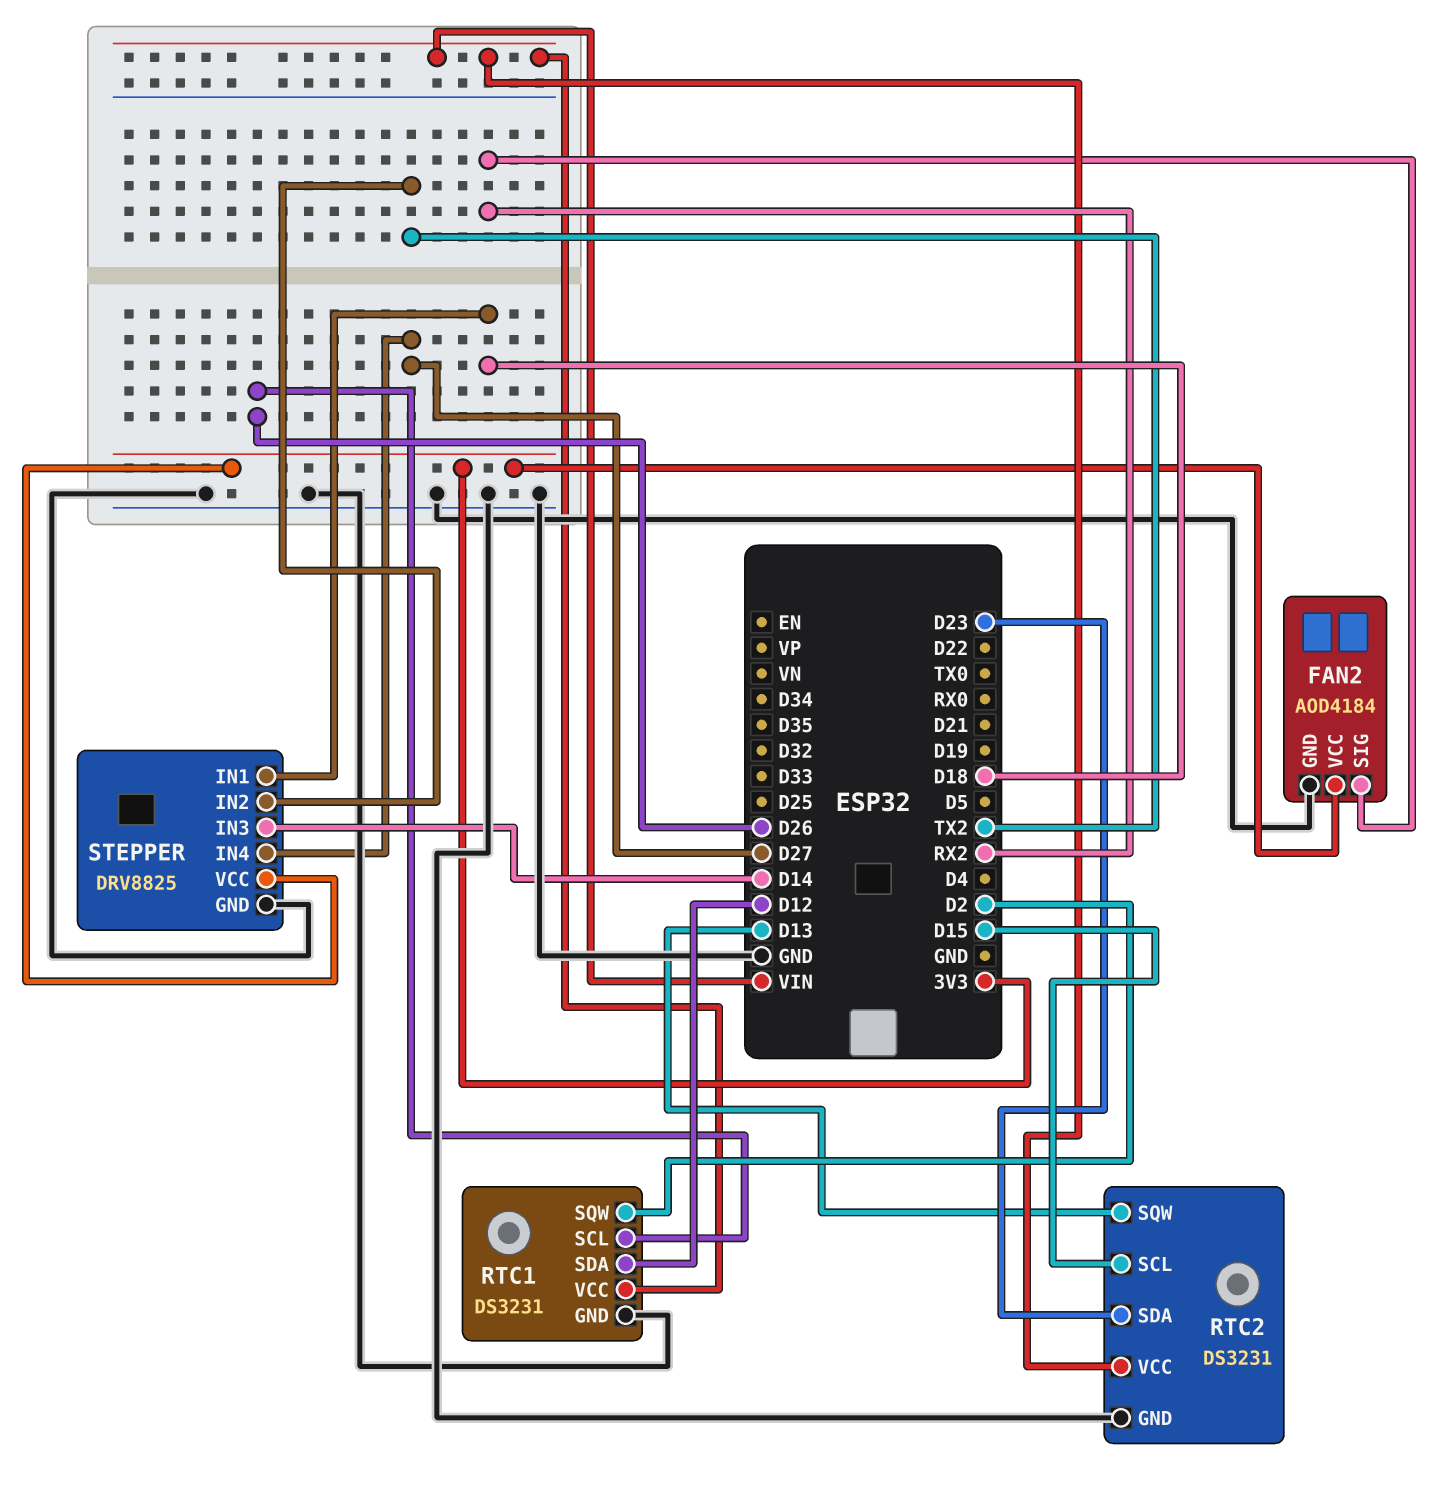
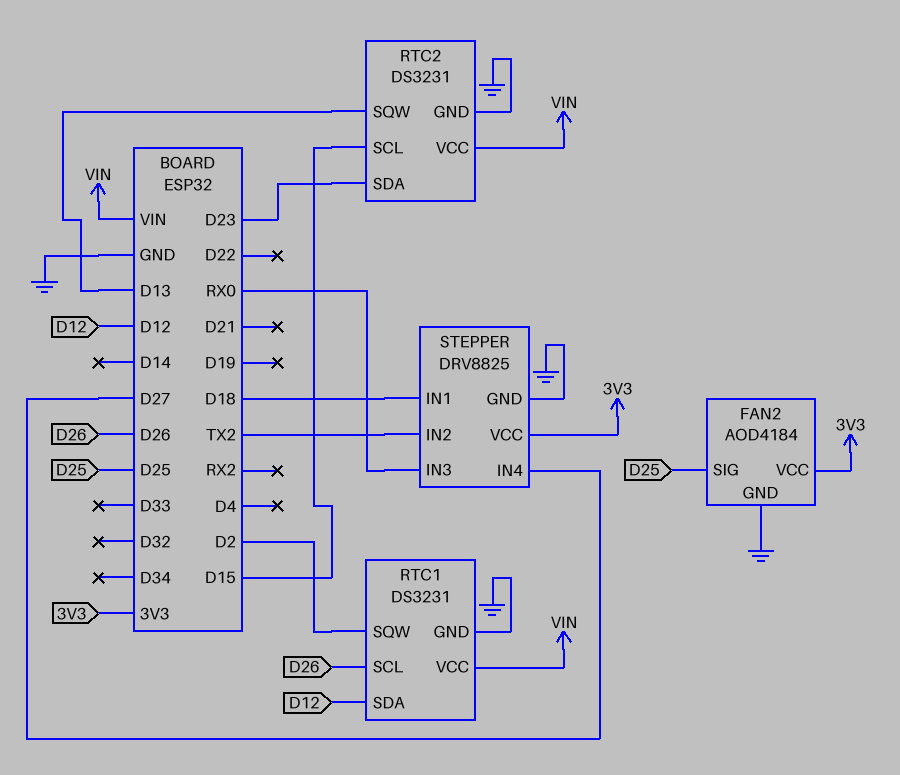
FAN2 pin SIG: RX2 -> D25
STEPPER pin IN3: D14 -> RX0

